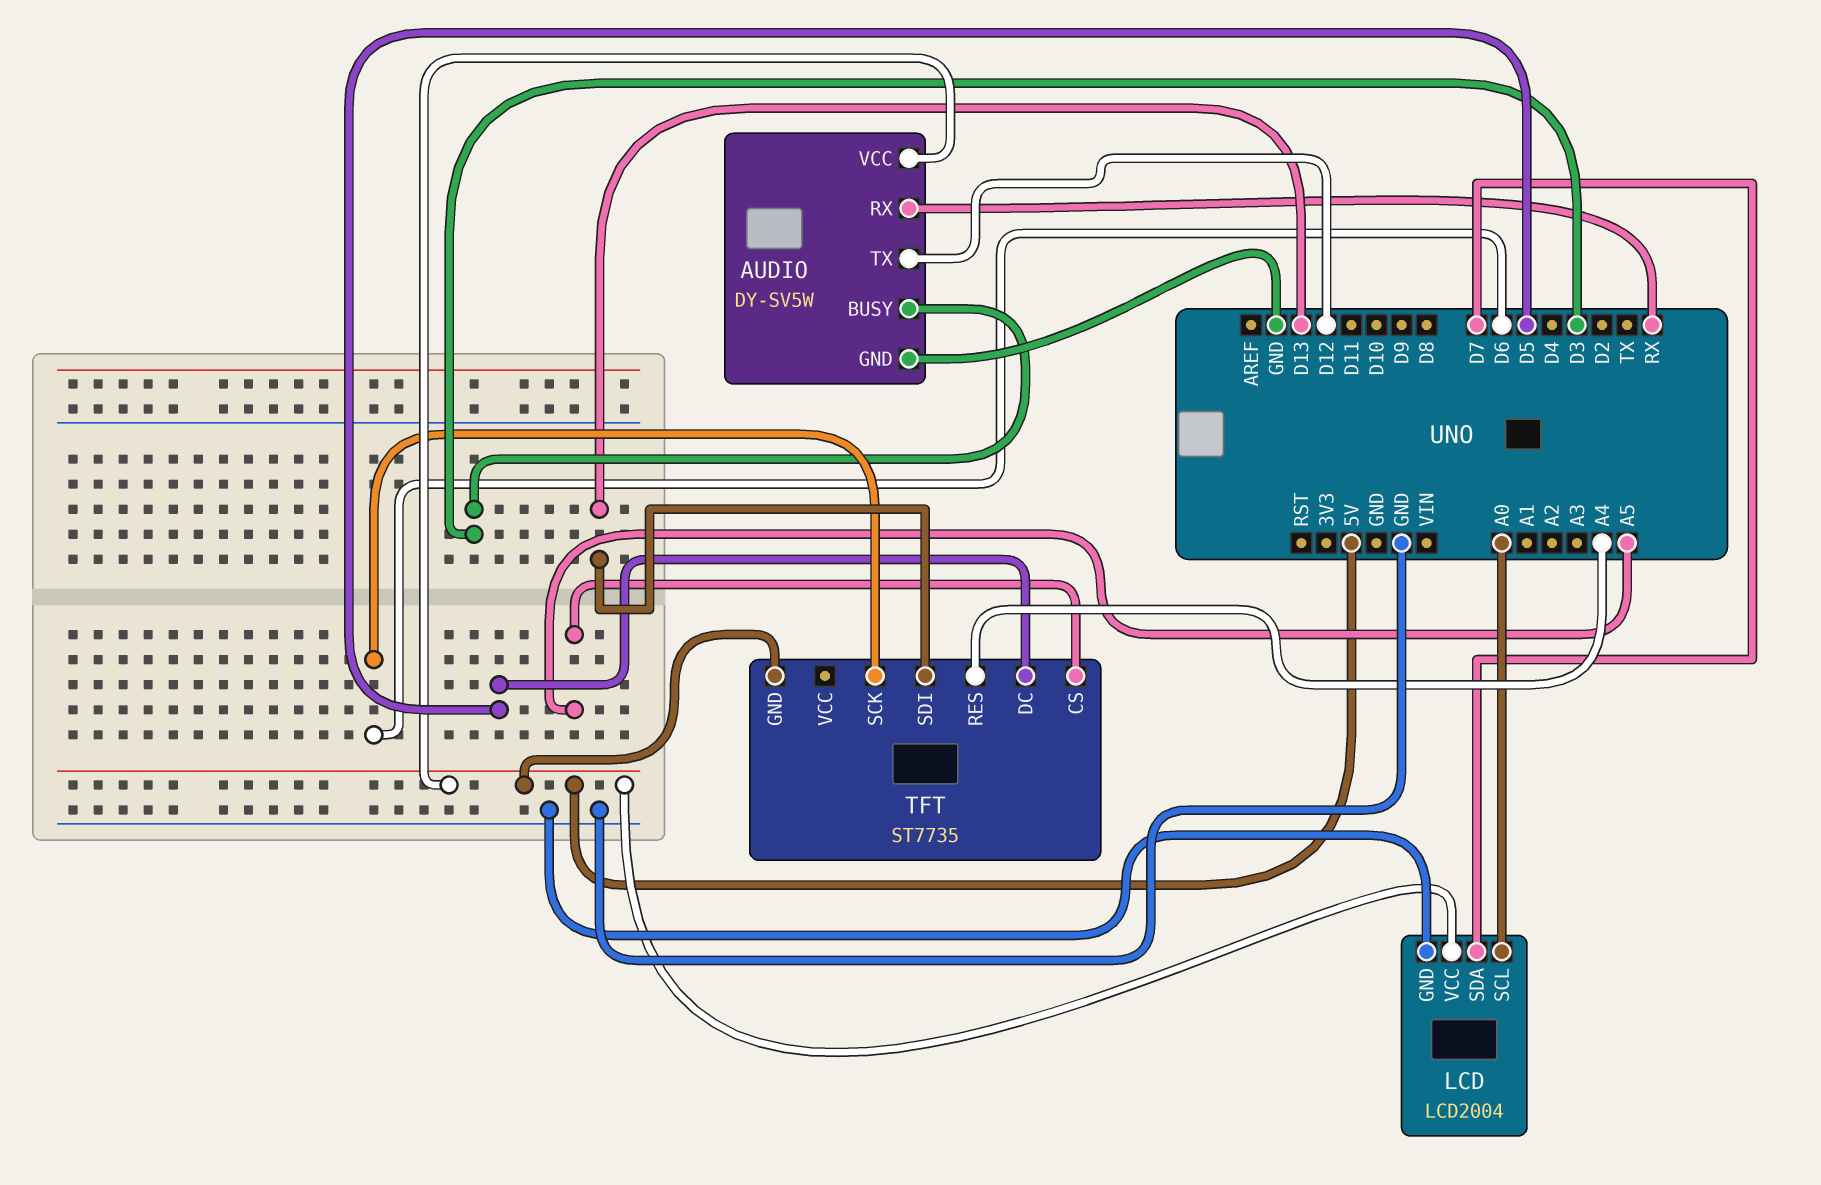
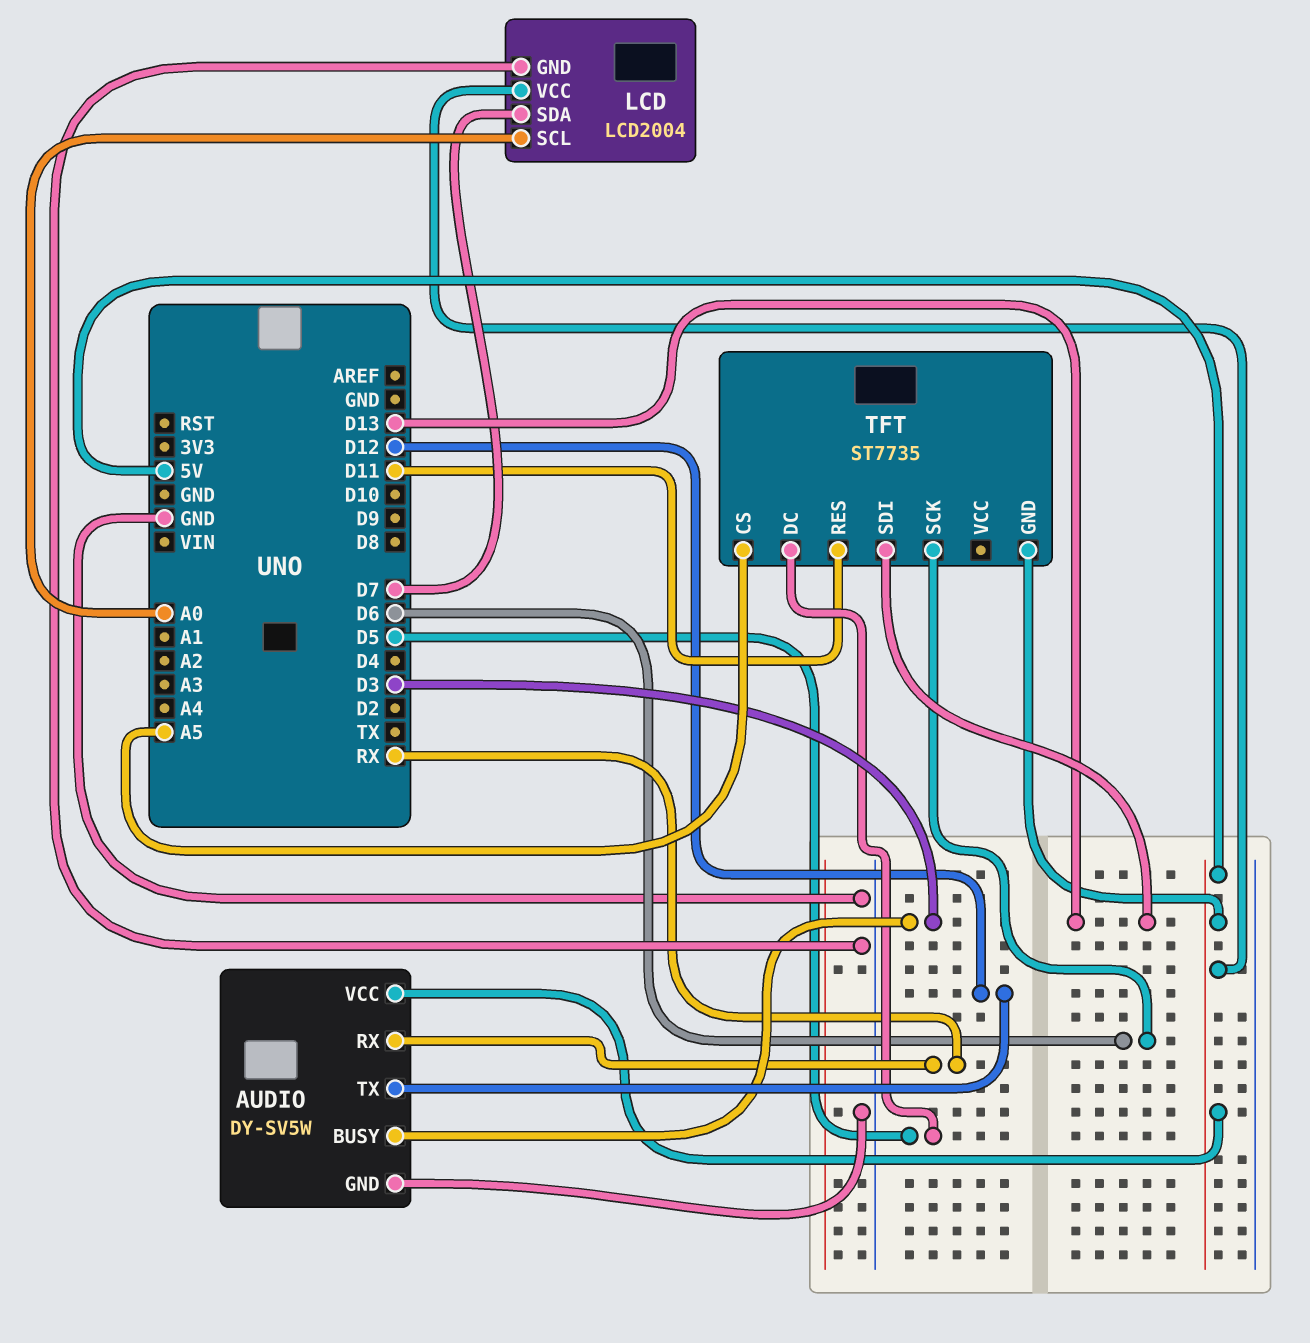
TFT pin RES: A4 -> D11

